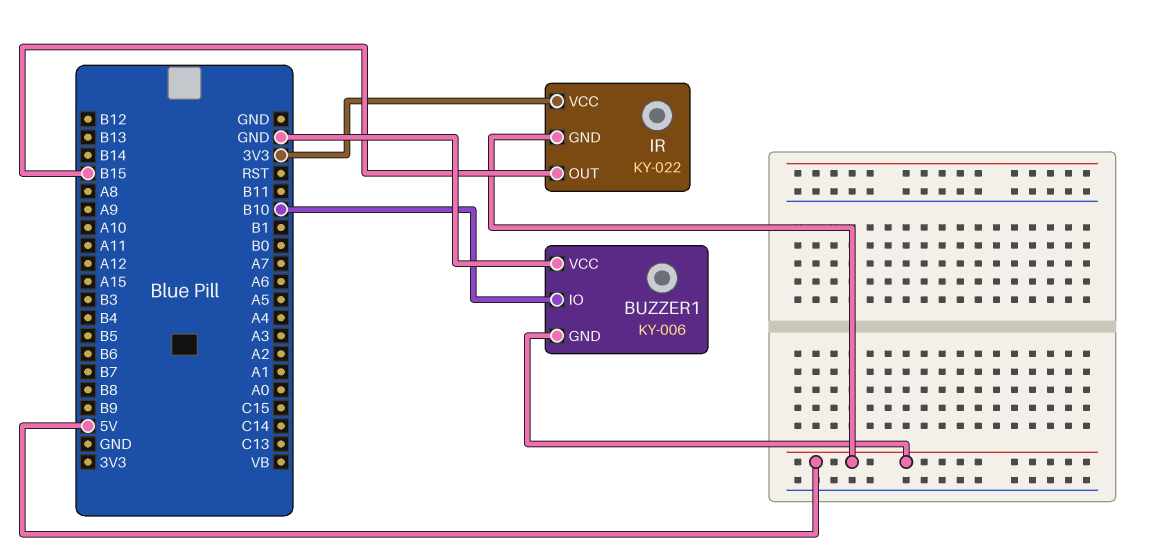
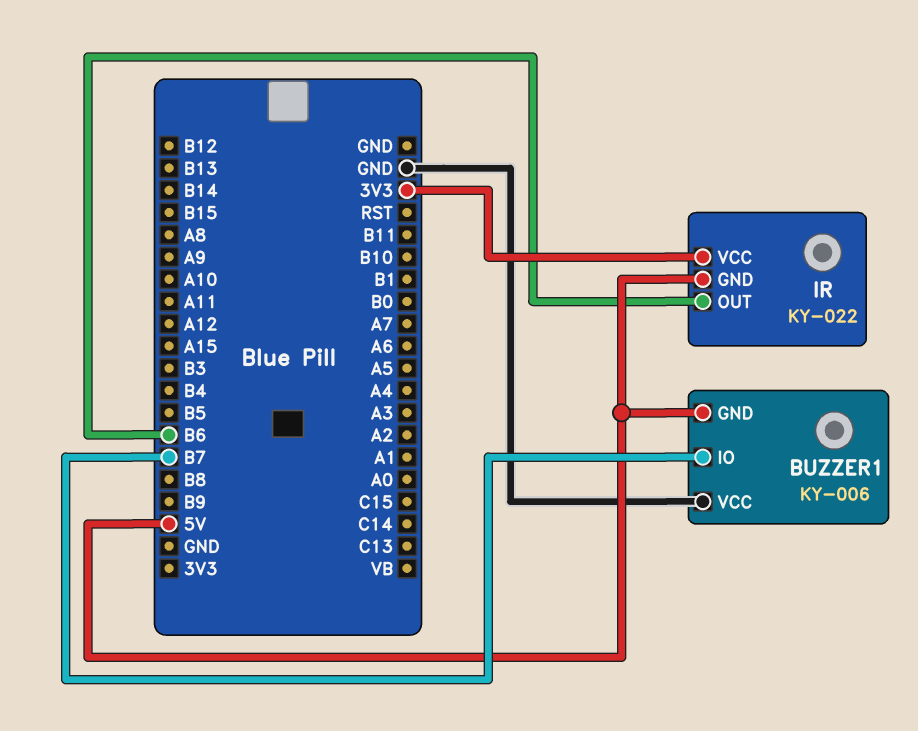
BUZZER1 pin IO: B10 -> B7
IR pin OUT: B15 -> B6

